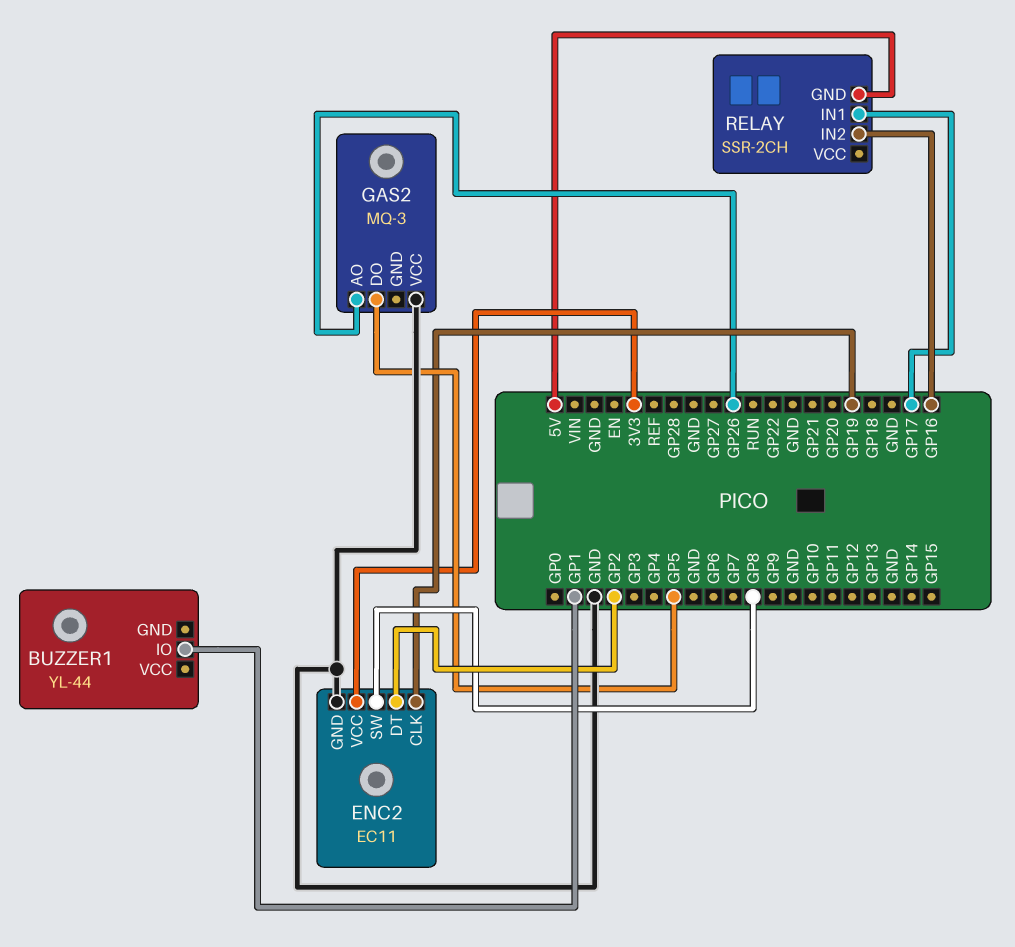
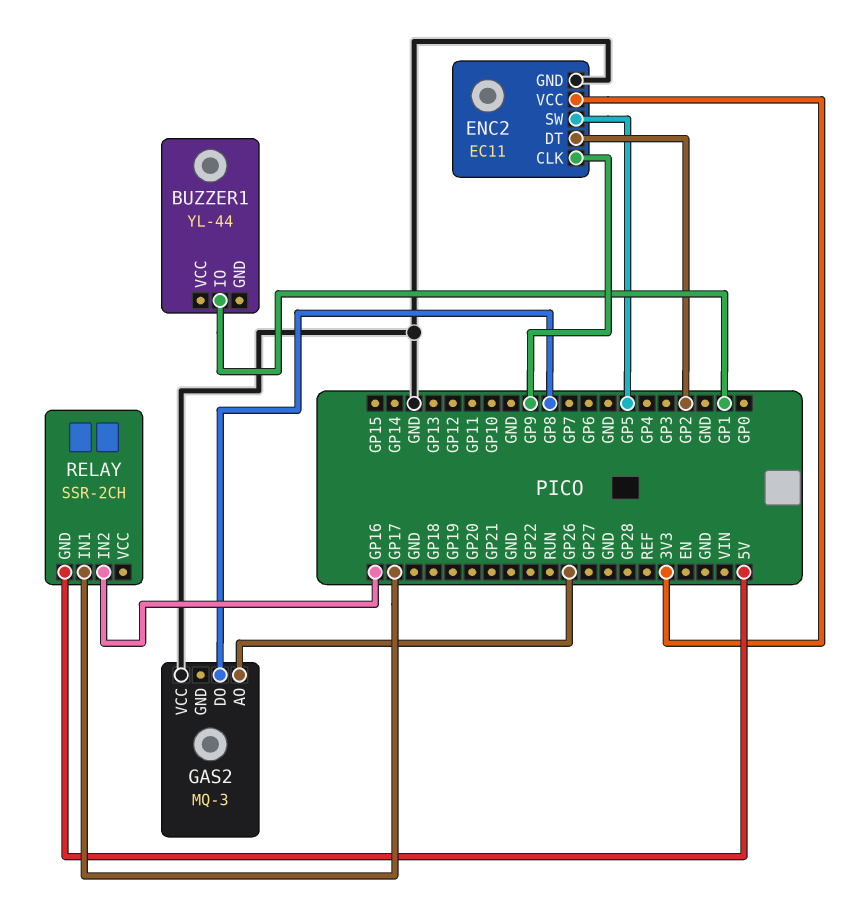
ENC2 pin CLK: GP19 -> GP9
ENC2 pin SW: GP8 -> GP5
GAS2 pin DO: GP5 -> GP8

